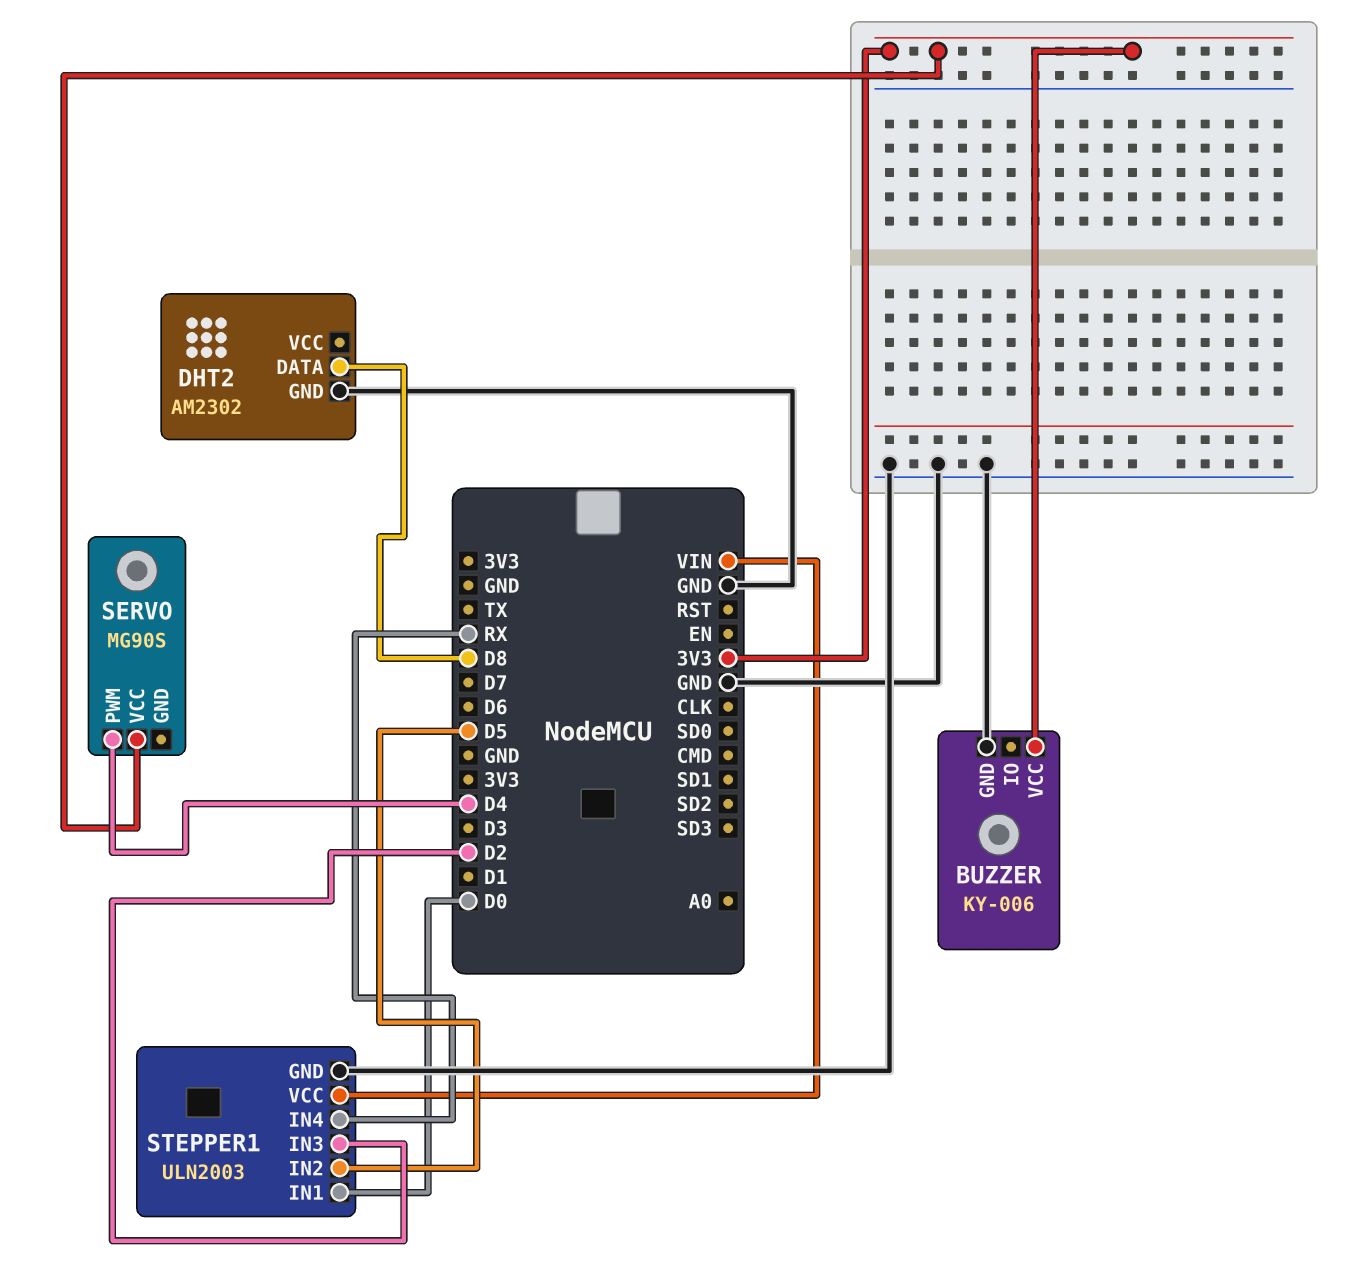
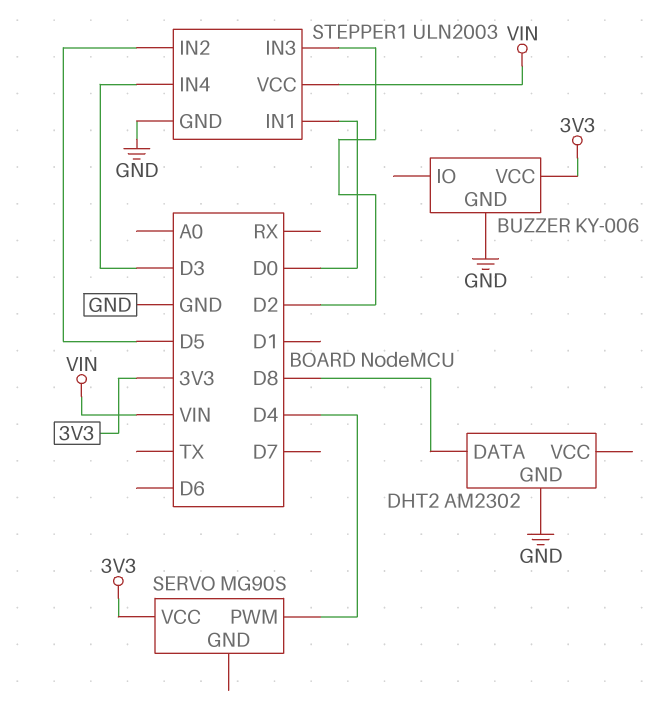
STEPPER1 pin IN4: RX -> D3

